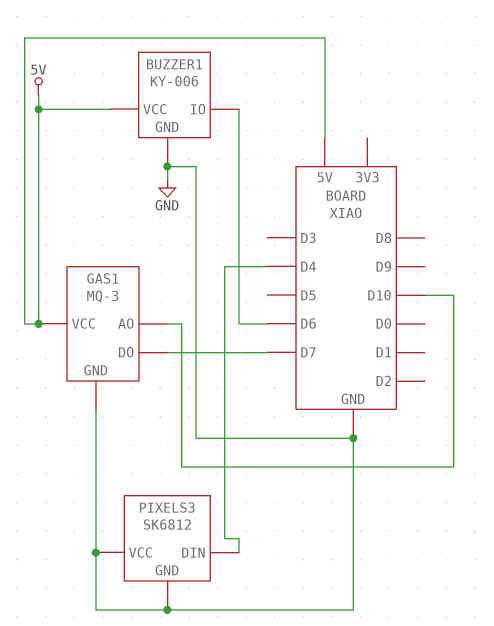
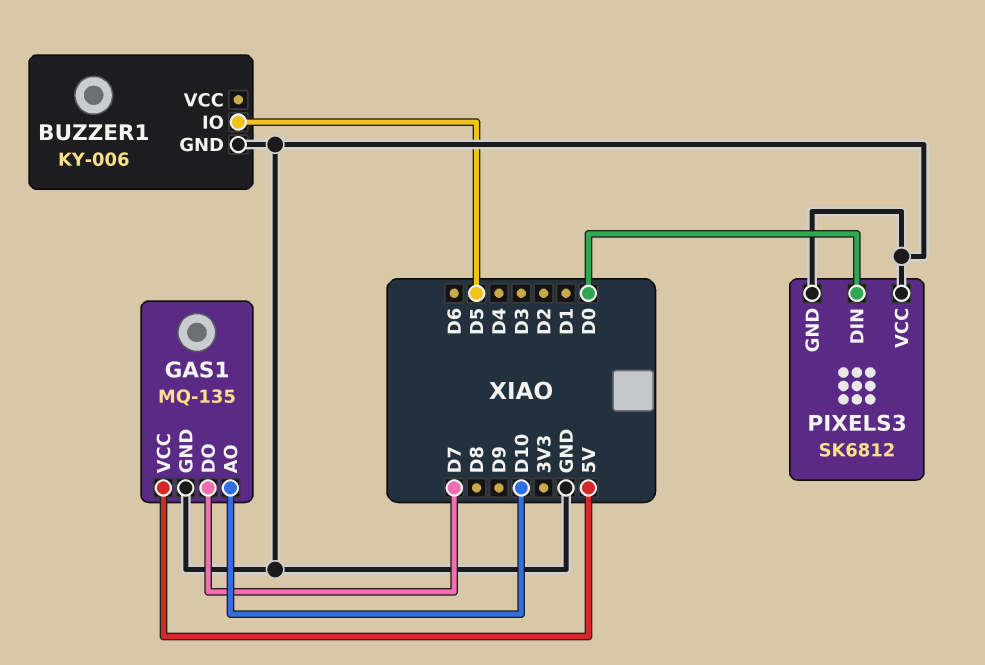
BUZZER1 pin IO: D6 -> D5
BUZZER1 pin VCC: 5V -> none
GAS1: MQ-3 -> MQ-135
PIXELS3 pin DIN: D4 -> D0

